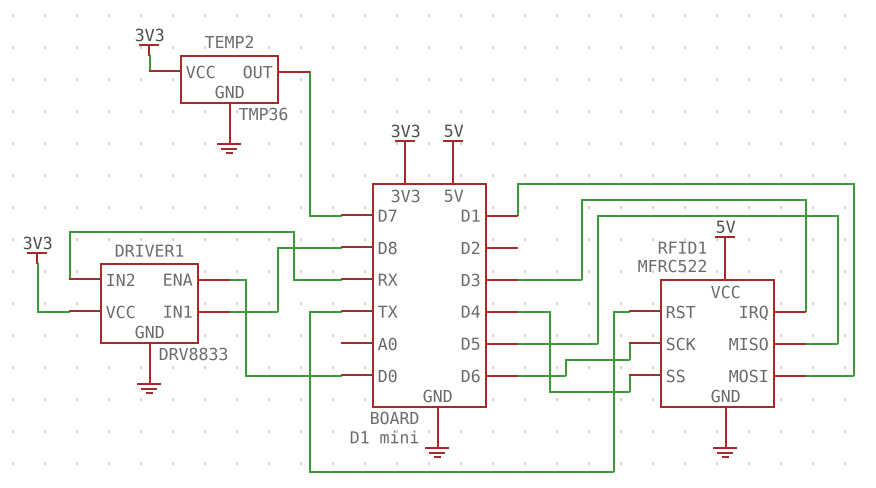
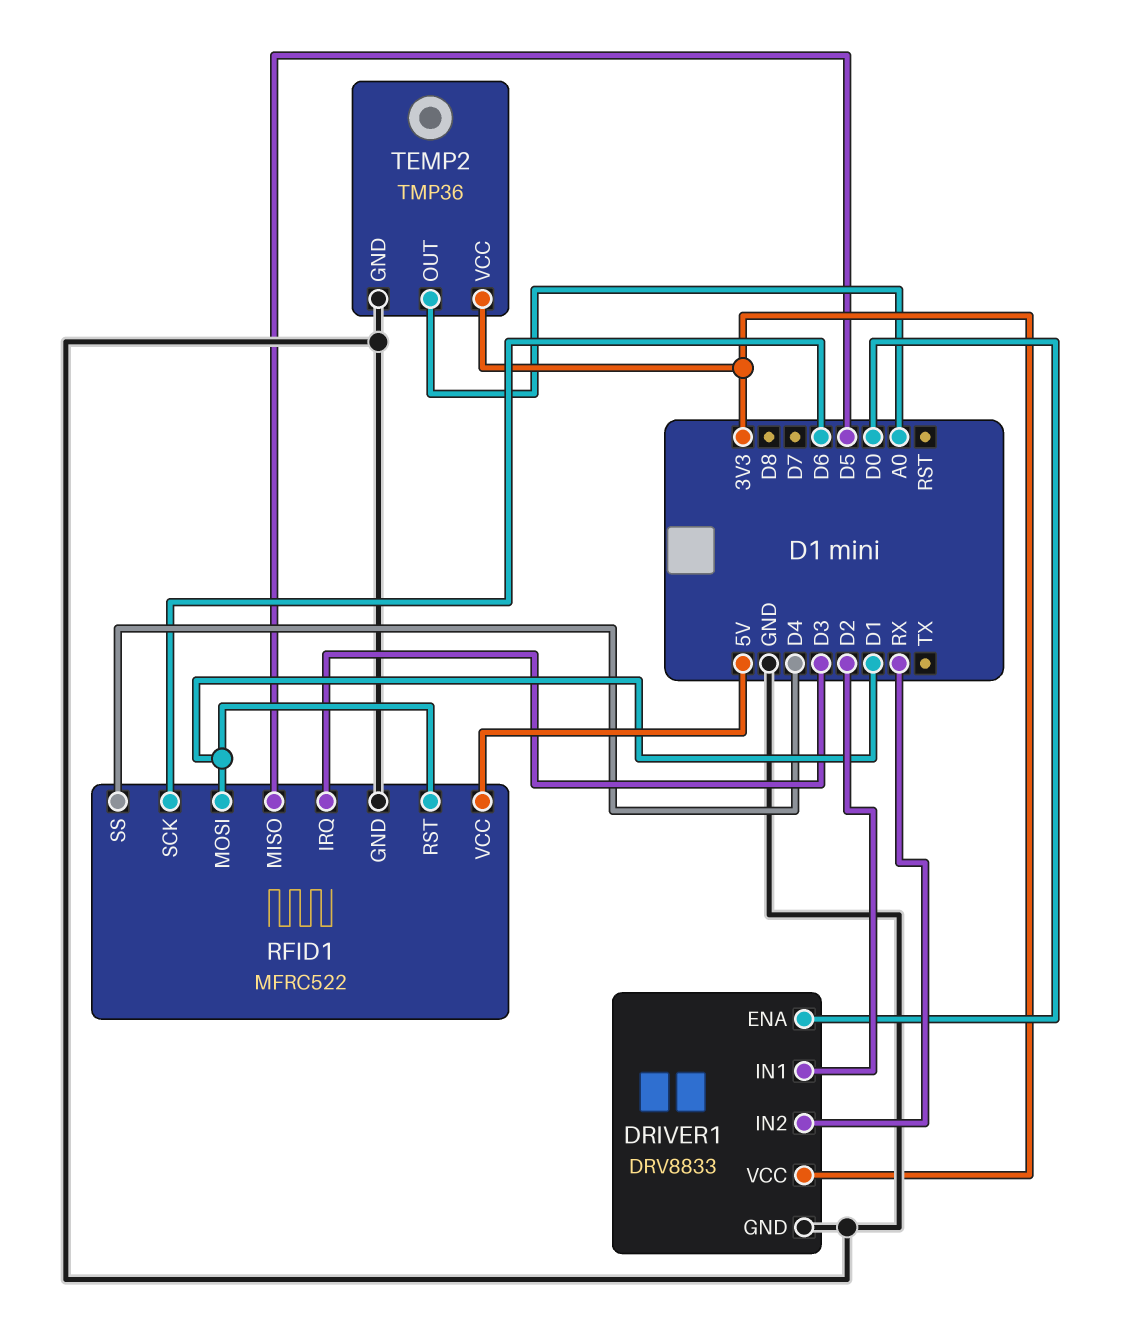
DRIVER1 pin IN1: D8 -> D2
RFID1 pin RST: TX -> D1
TEMP2 pin OUT: D7 -> A0

